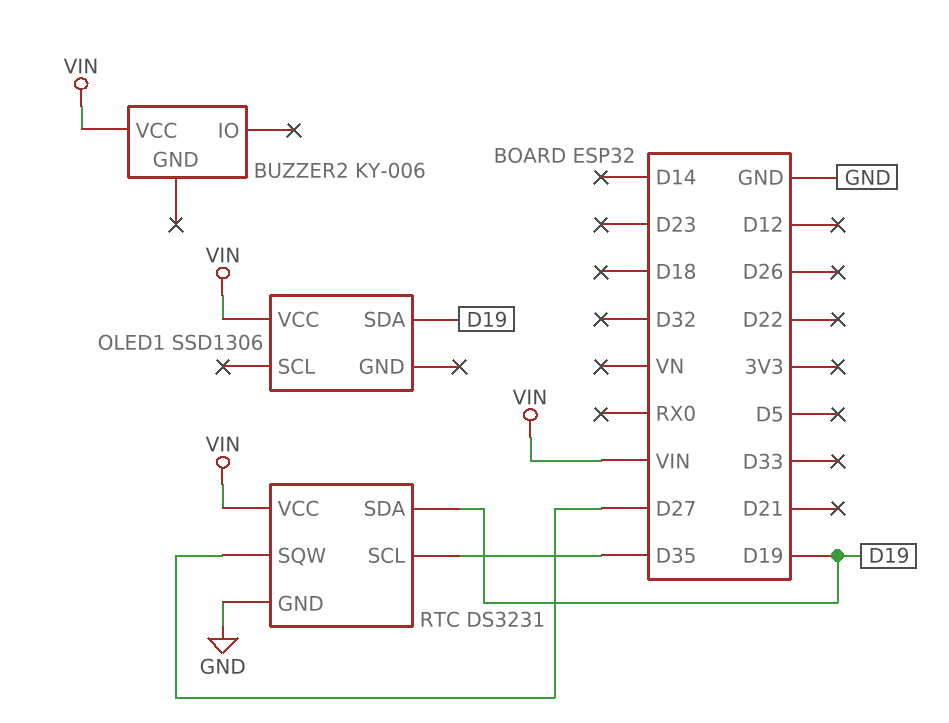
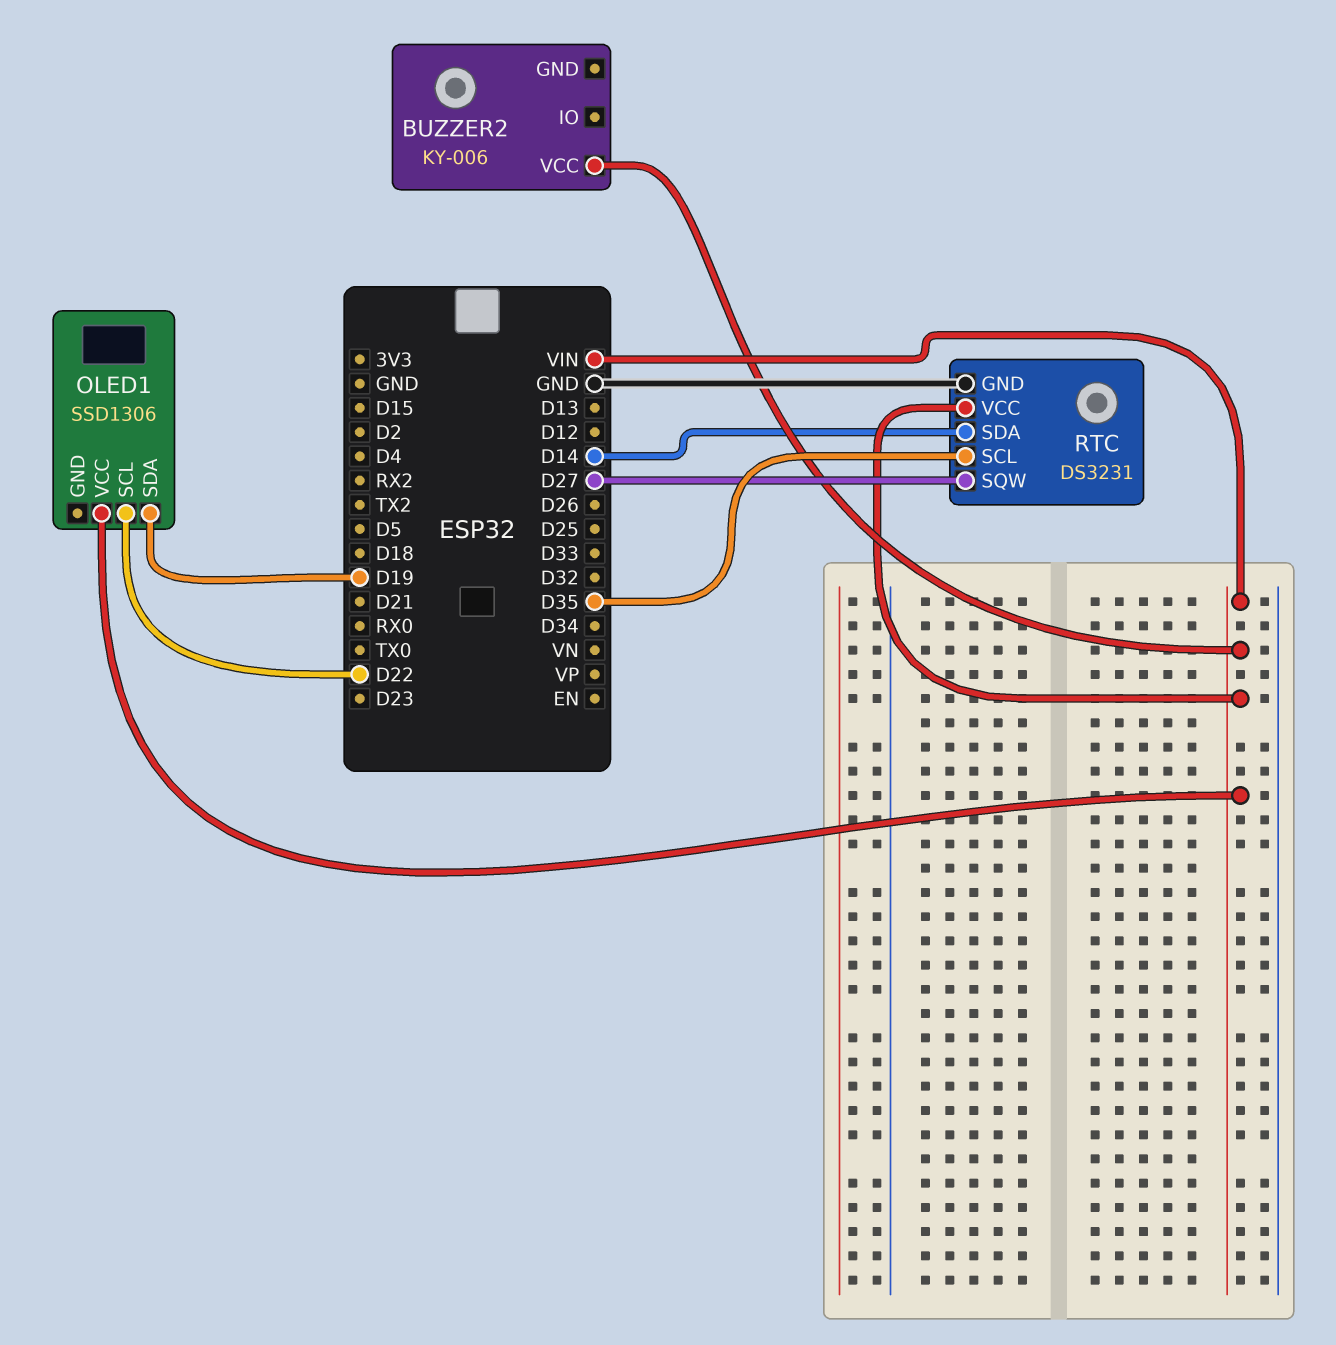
OLED1 pin SCL: none -> D22
RTC pin SDA: D19 -> D14

